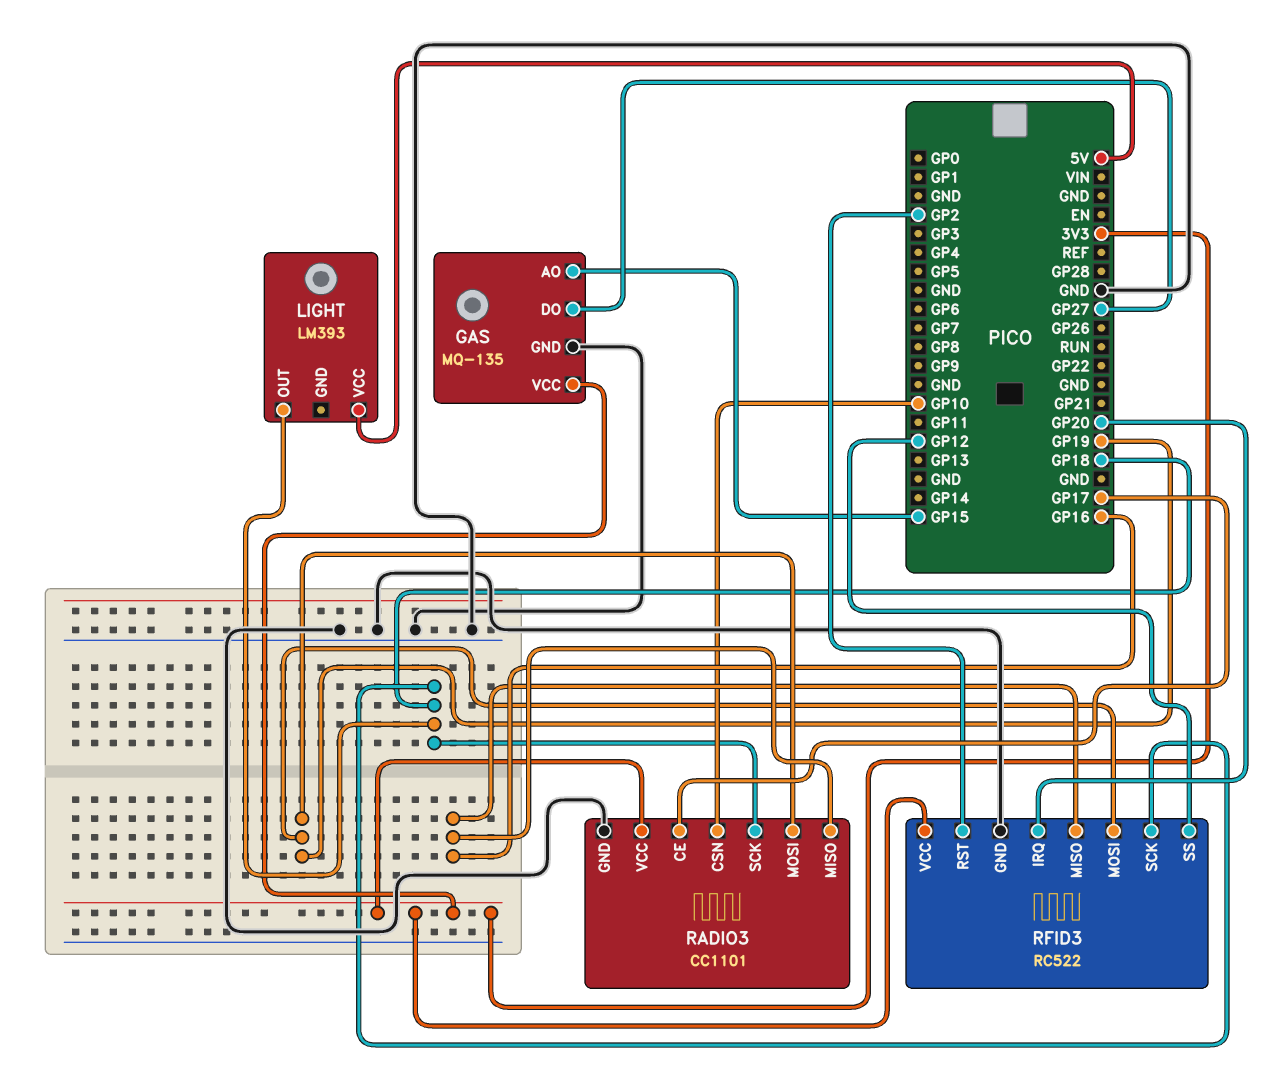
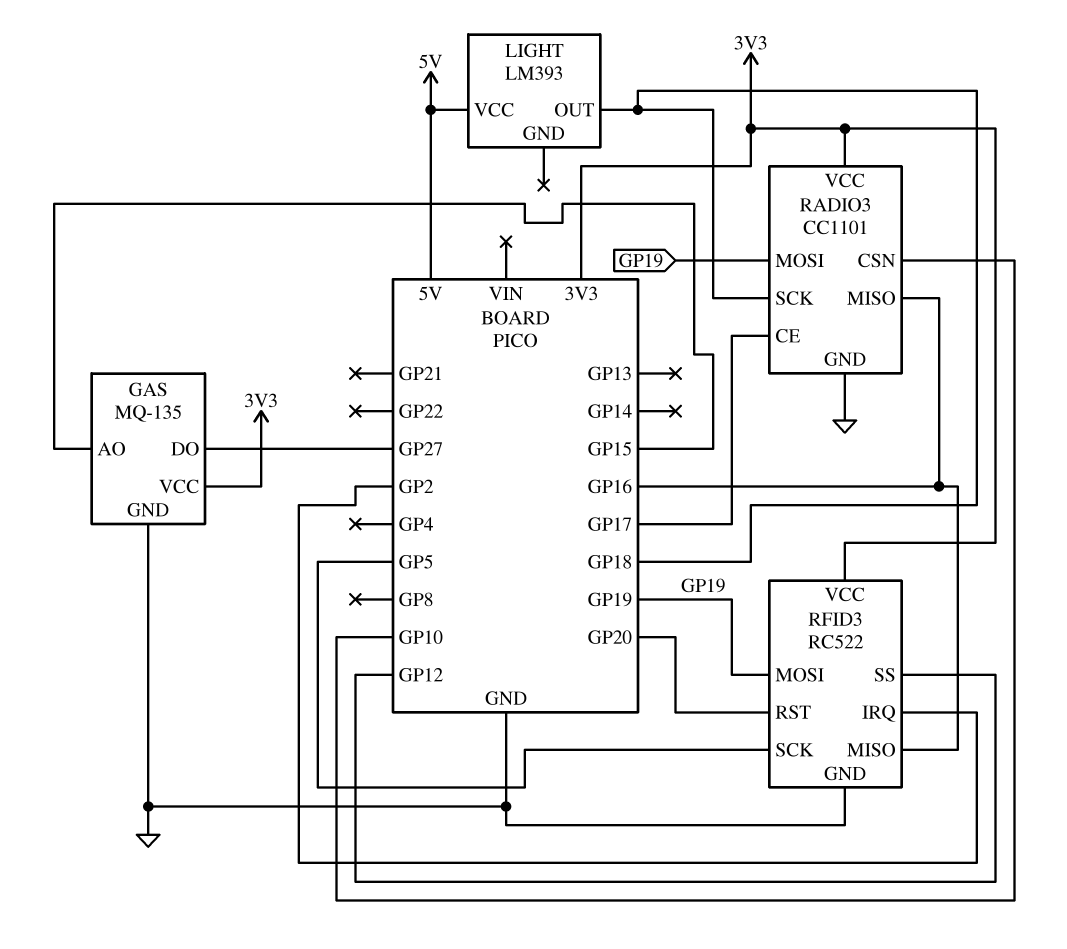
RFID3 pin IRQ: GP20 -> GP2
RFID3 pin RST: GP2 -> GP20
RFID3 pin SCK: GP18 -> GP5

